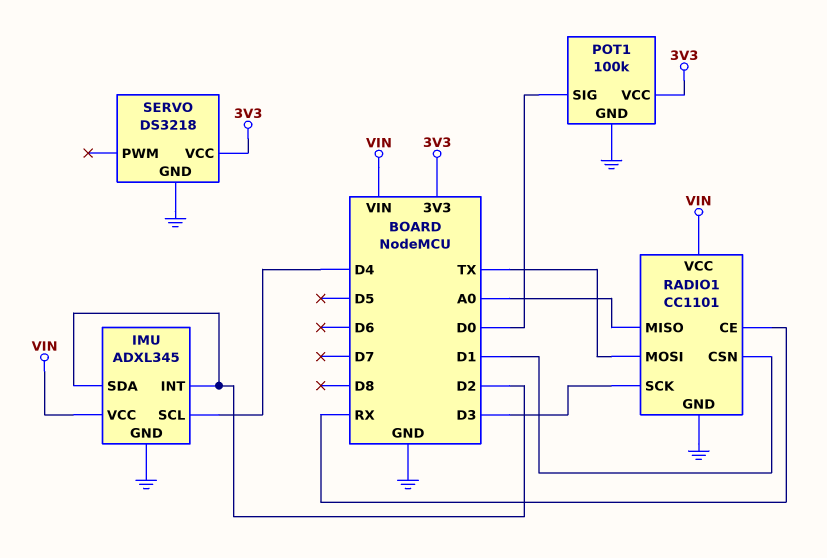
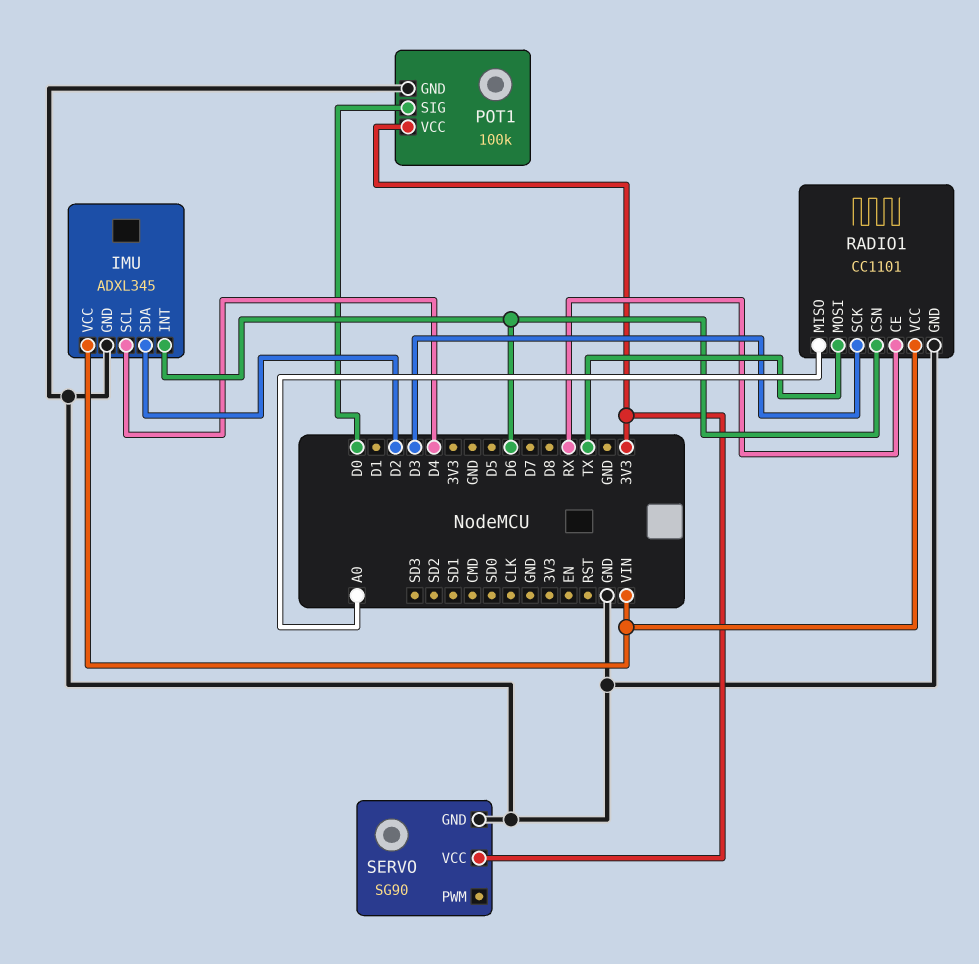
IMU pin INT: D2 -> D6
RADIO1 pin CSN: D1 -> D6
SERVO: DS3218 -> SG90

